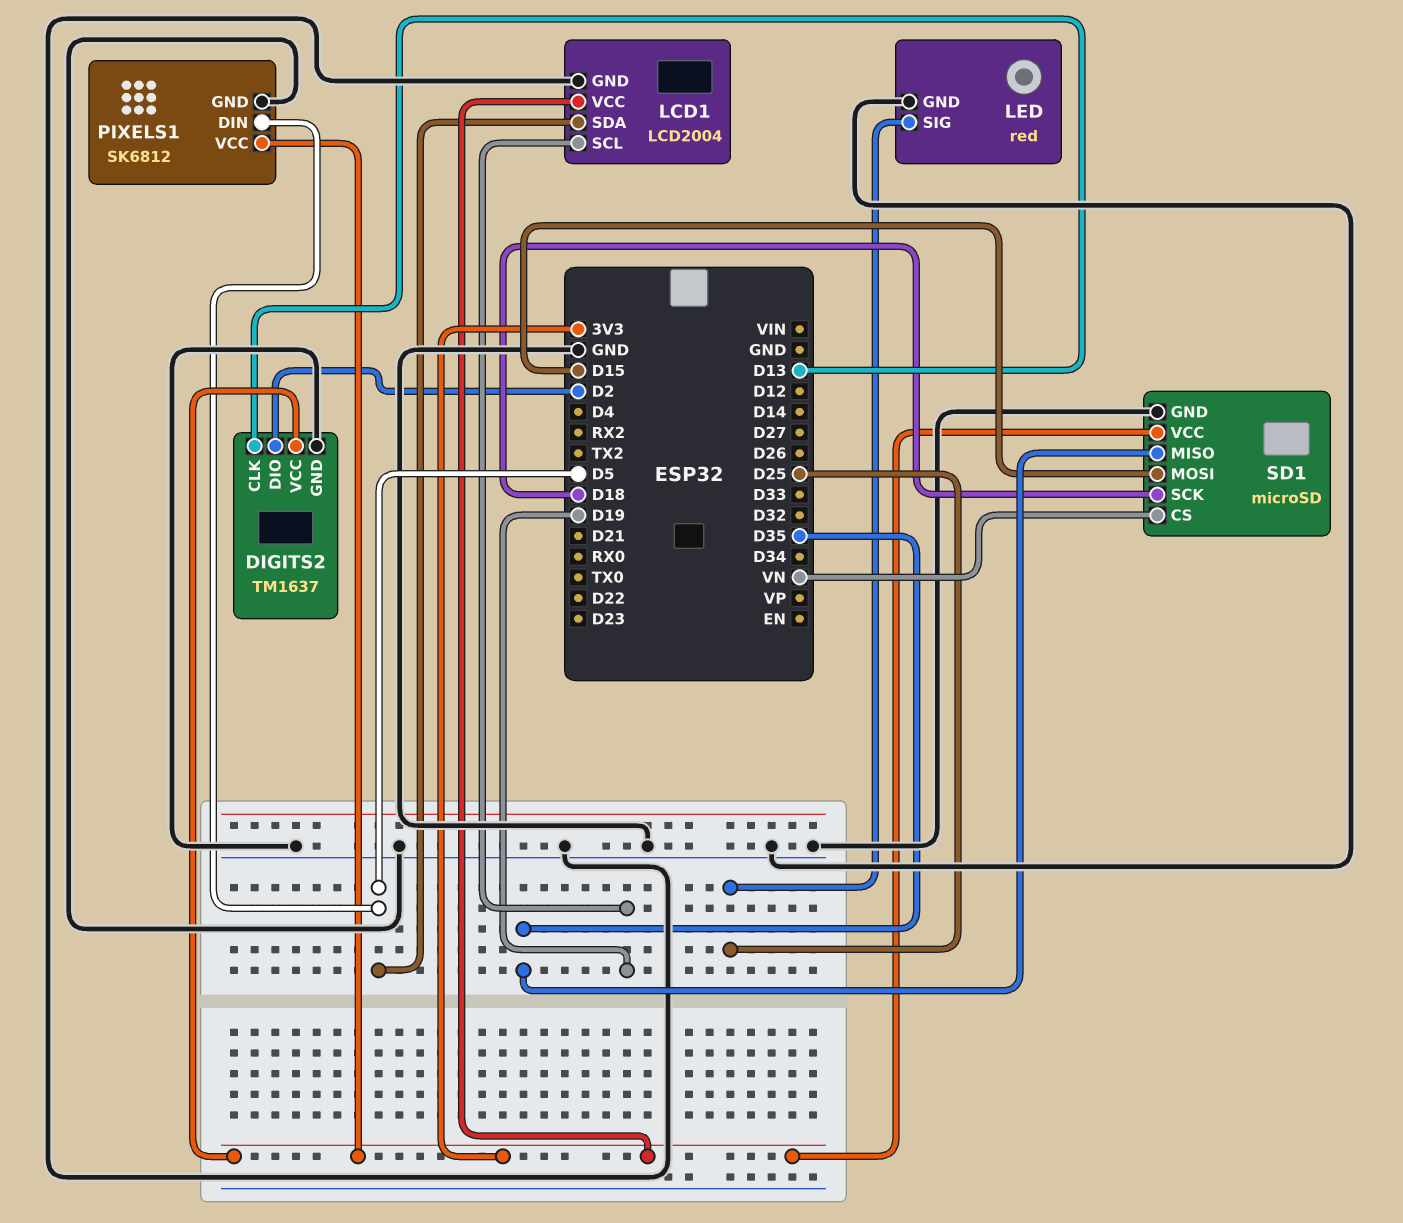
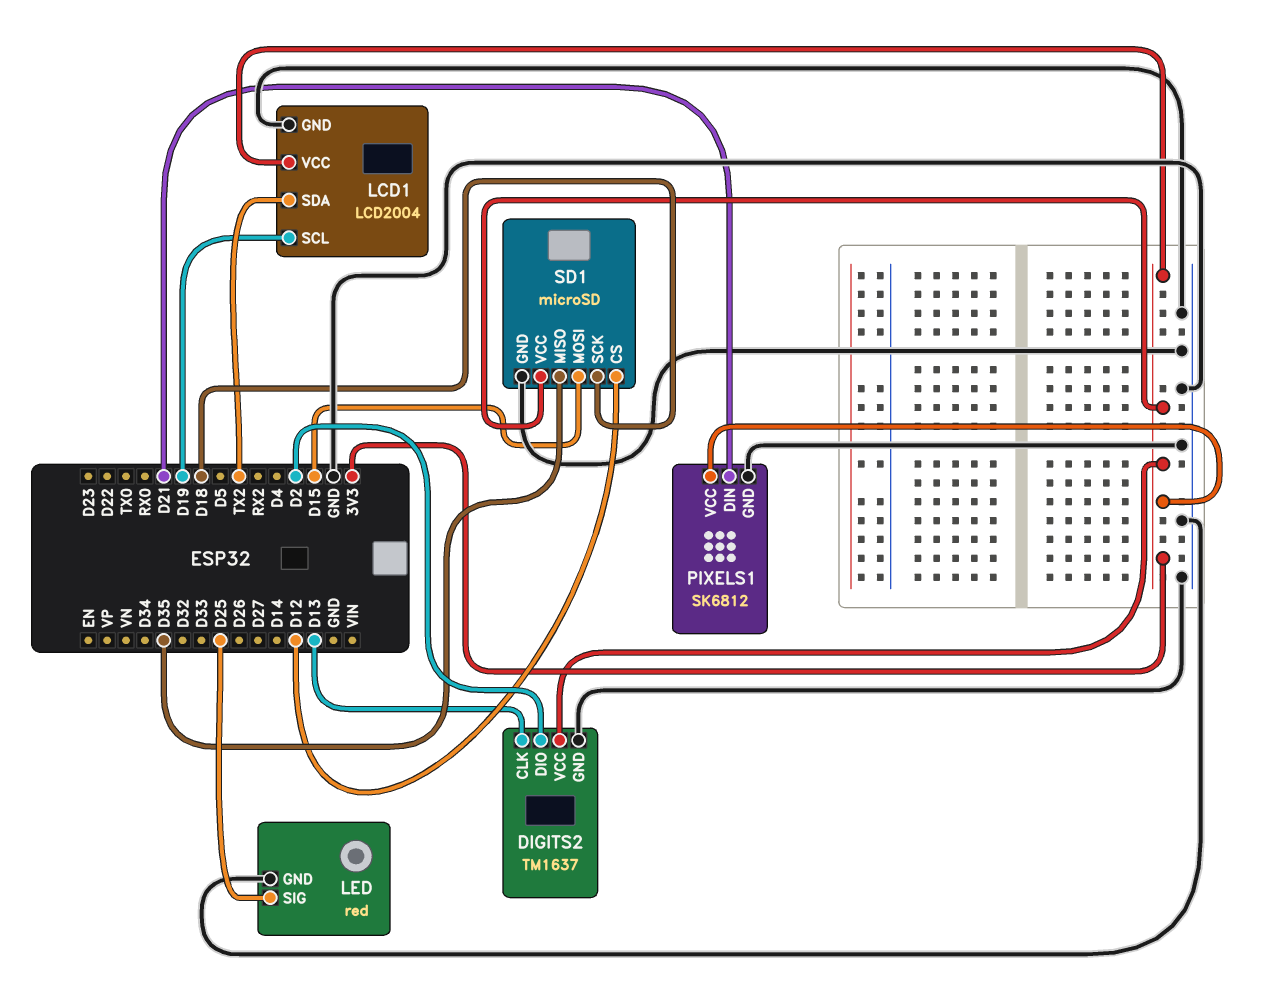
LCD1 pin SDA: D5 -> TX2
PIXELS1 pin DIN: D5 -> D21
SD1 pin CS: VN -> D12

